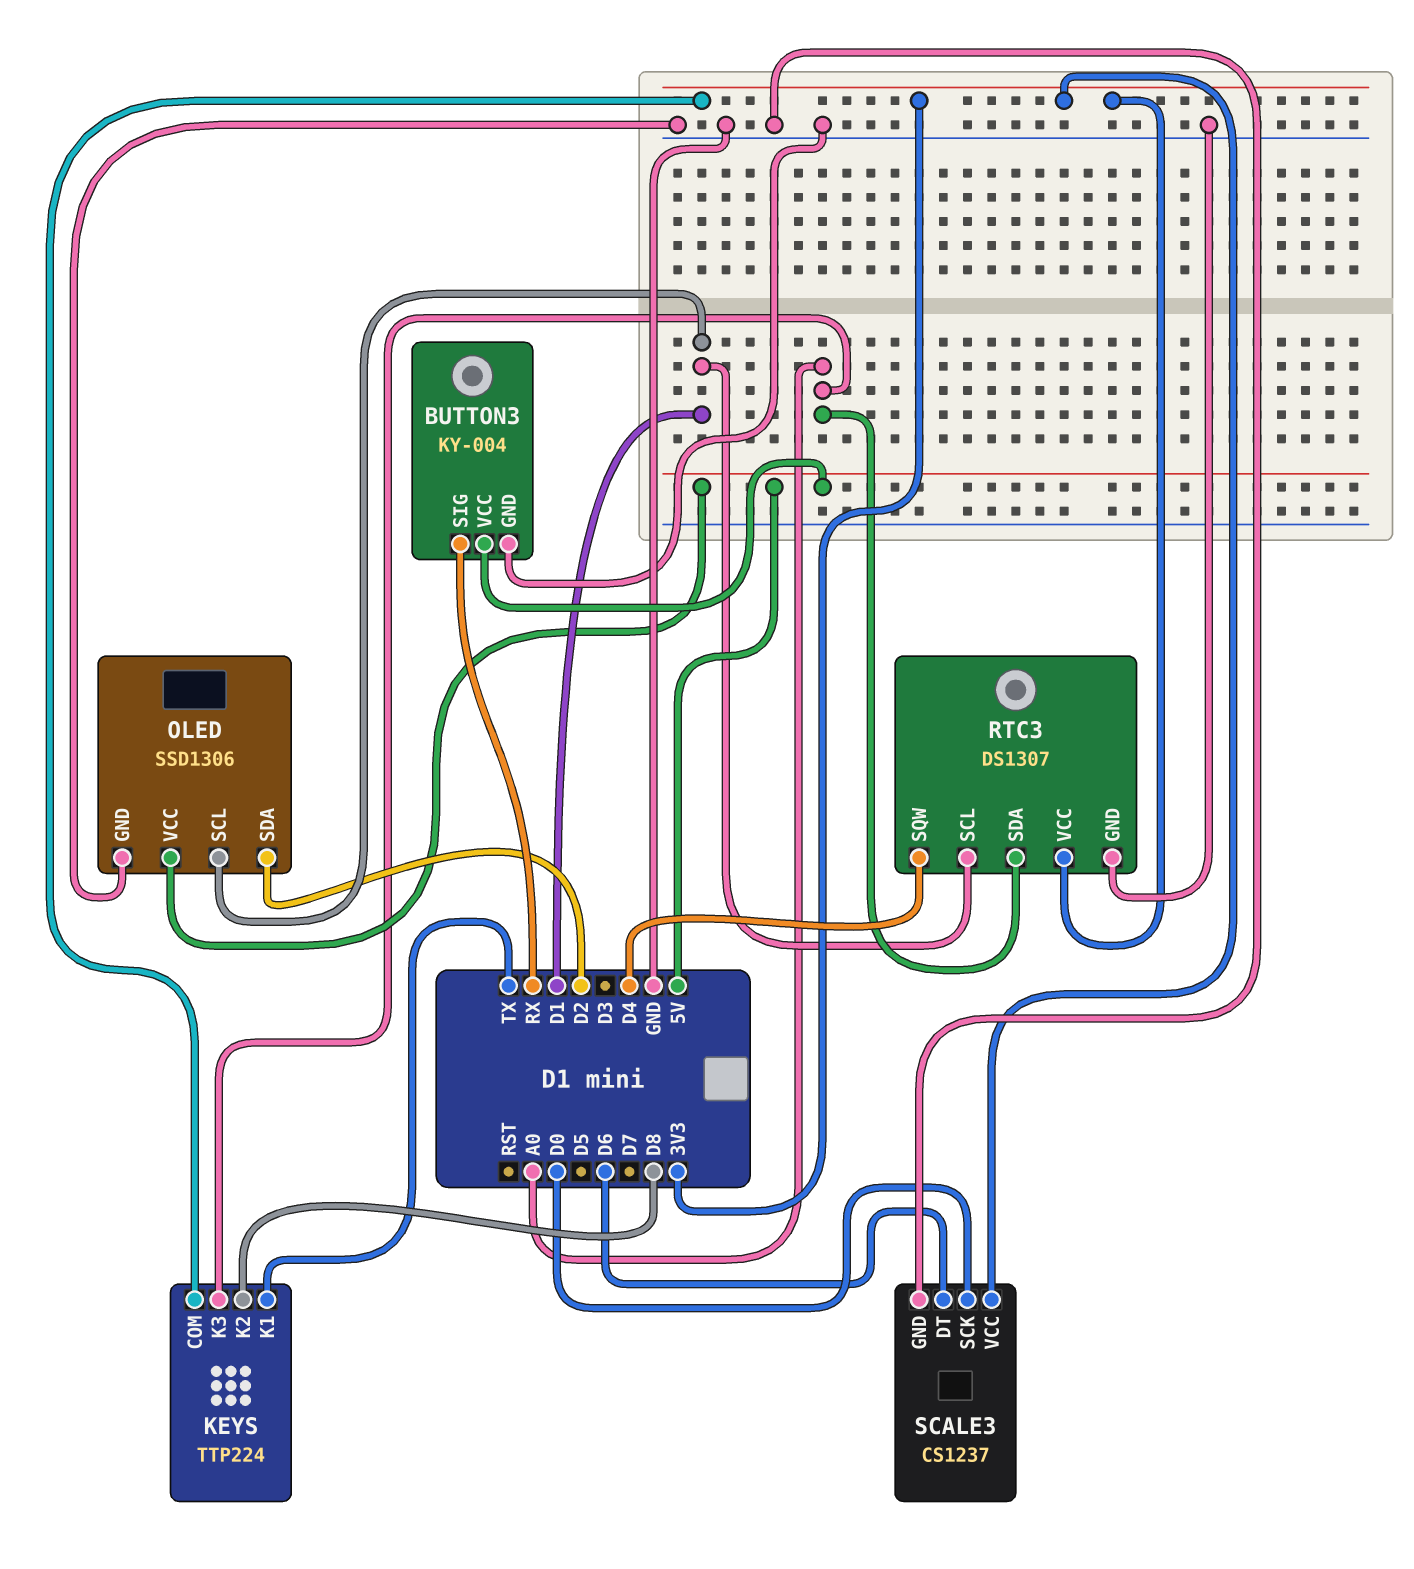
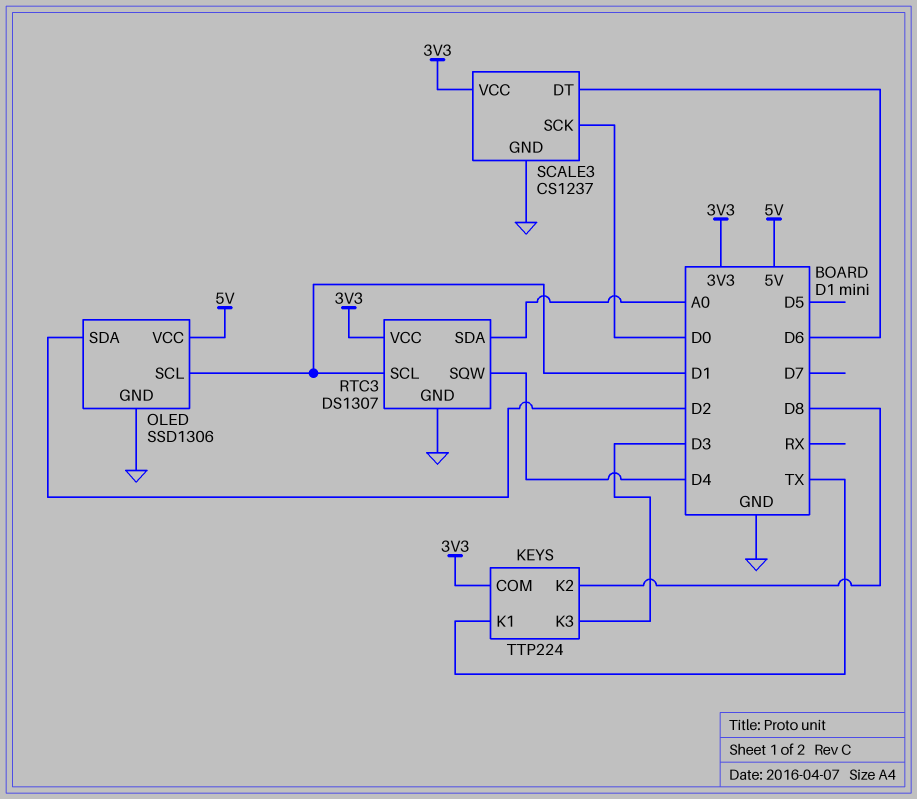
BUTTON3: KY-004 -> none
BUTTON3 pin GND: GND -> none
BUTTON3 pin SIG: RX -> none
BUTTON3 pin VCC: 5V -> none
KEYS pin K3: A0 -> D3

